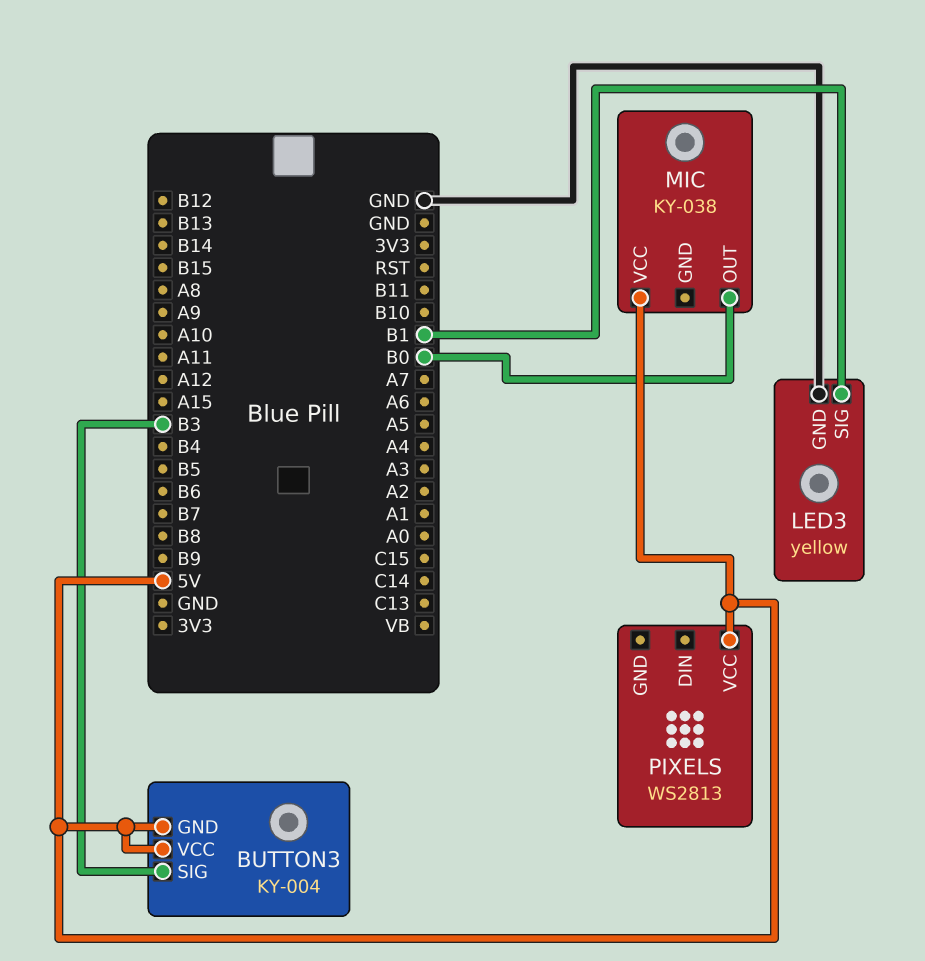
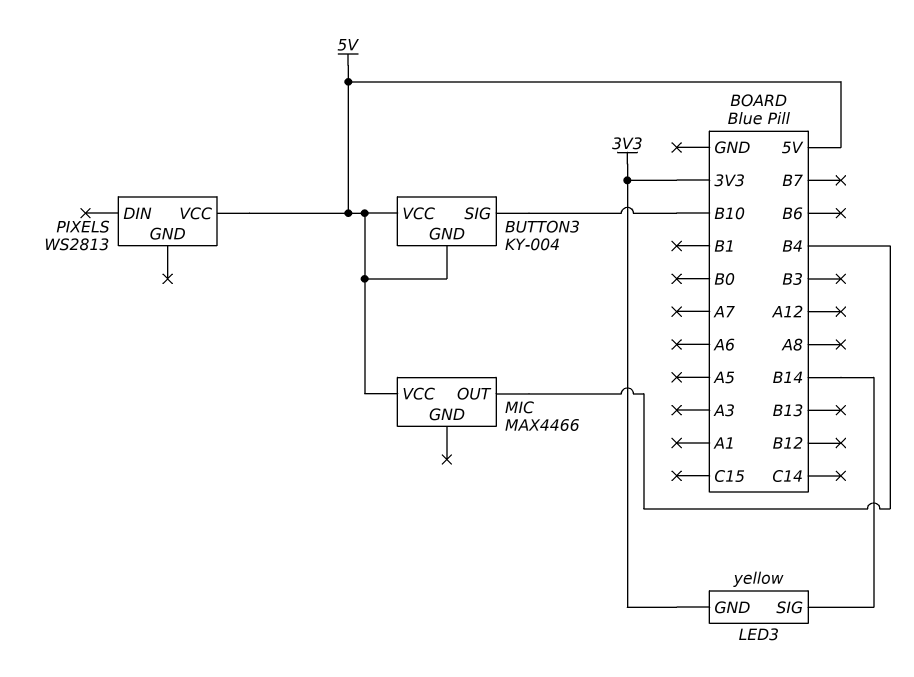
BUTTON3 pin SIG: B3 -> B10
LED3 pin GND: GND -> 3V3
LED3 pin SIG: B1 -> B14
MIC: KY-038 -> MAX4466
MIC pin OUT: B0 -> B4

